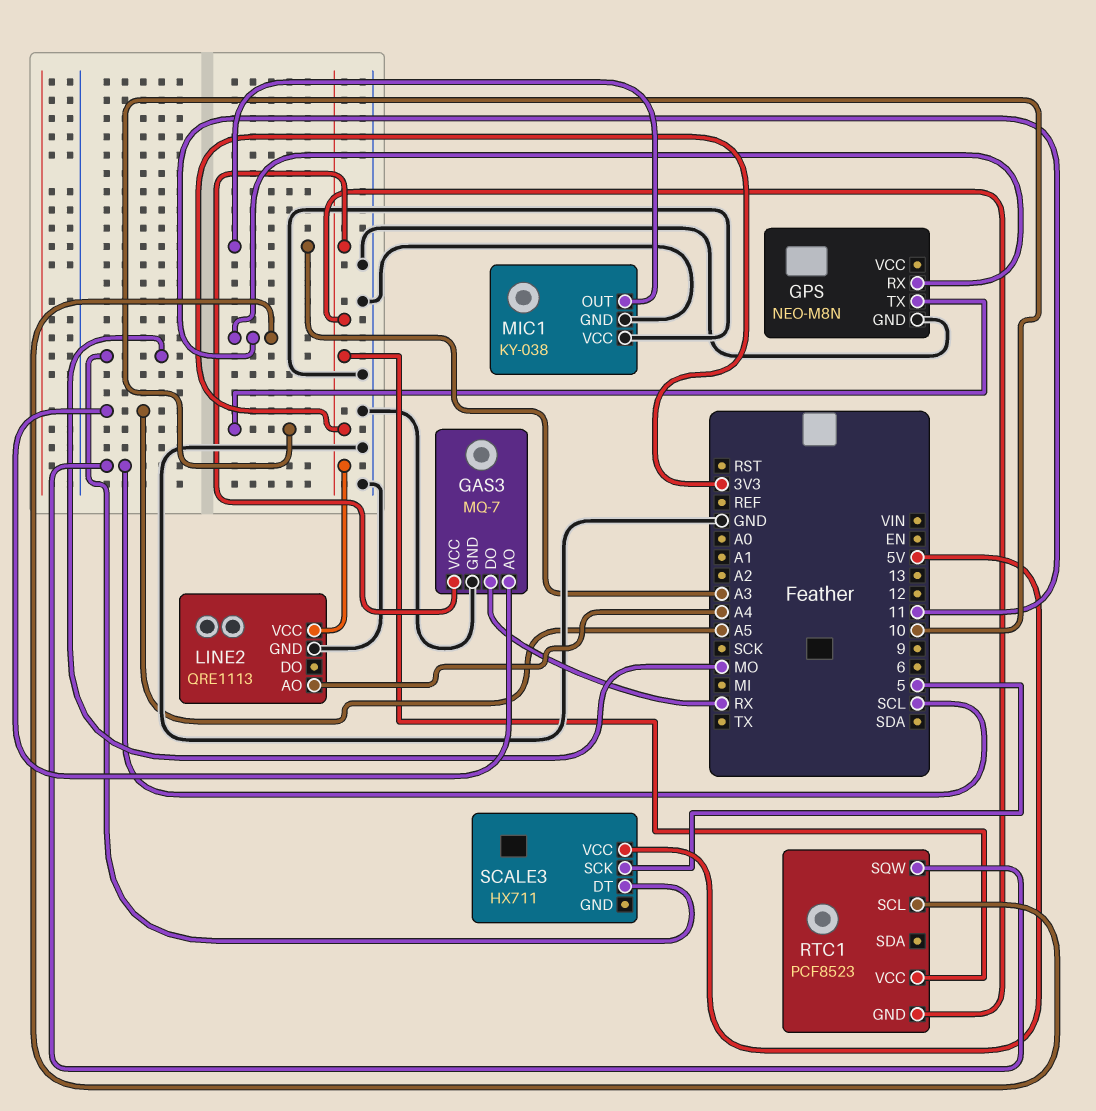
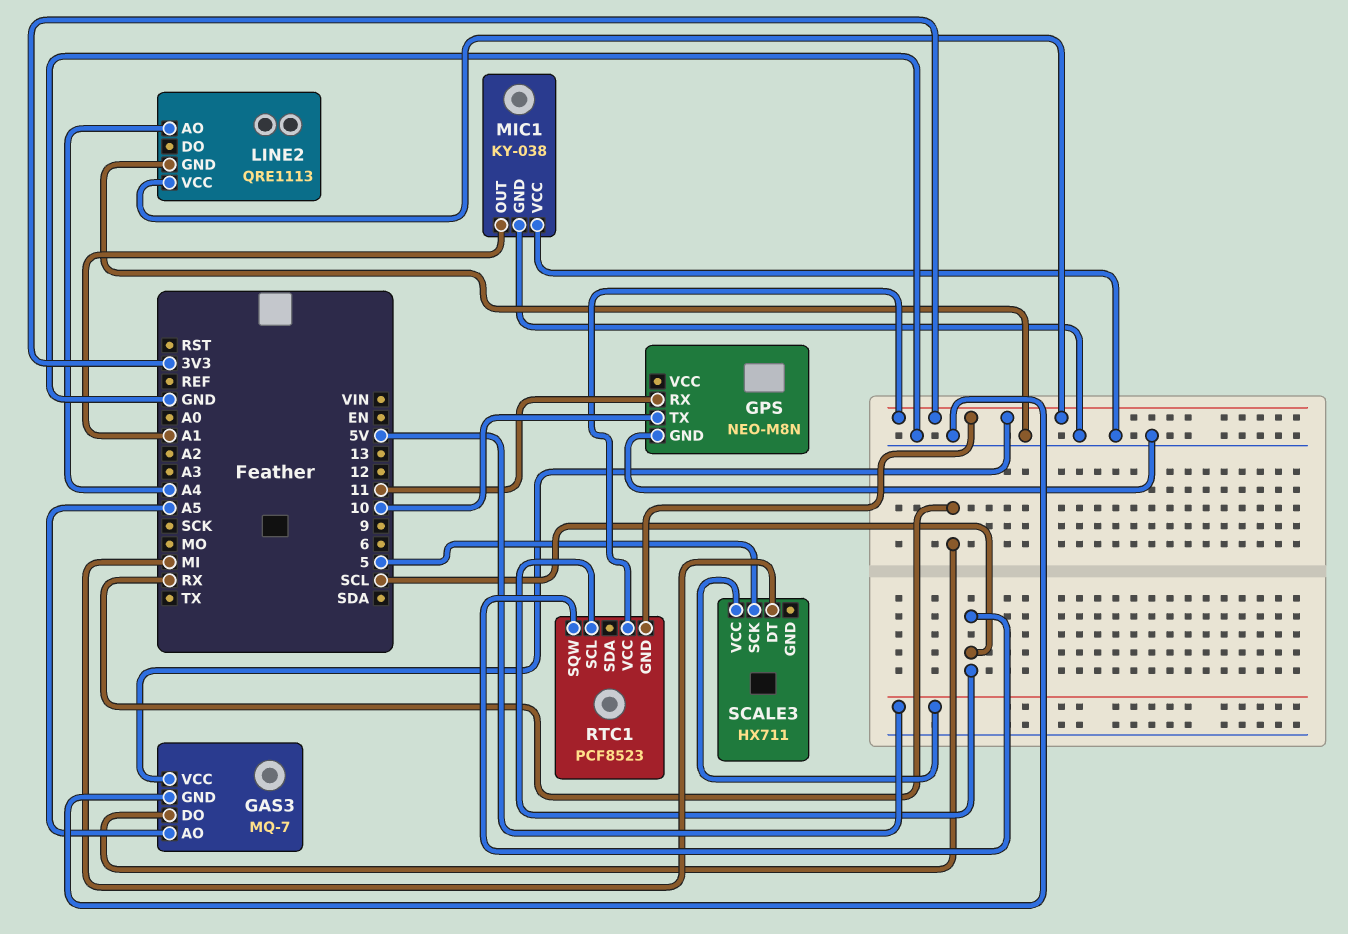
MIC1 pin OUT: A3 -> A1
RTC1 pin SCL: 11 -> SCL
SCALE3 pin DT: MO -> MI

